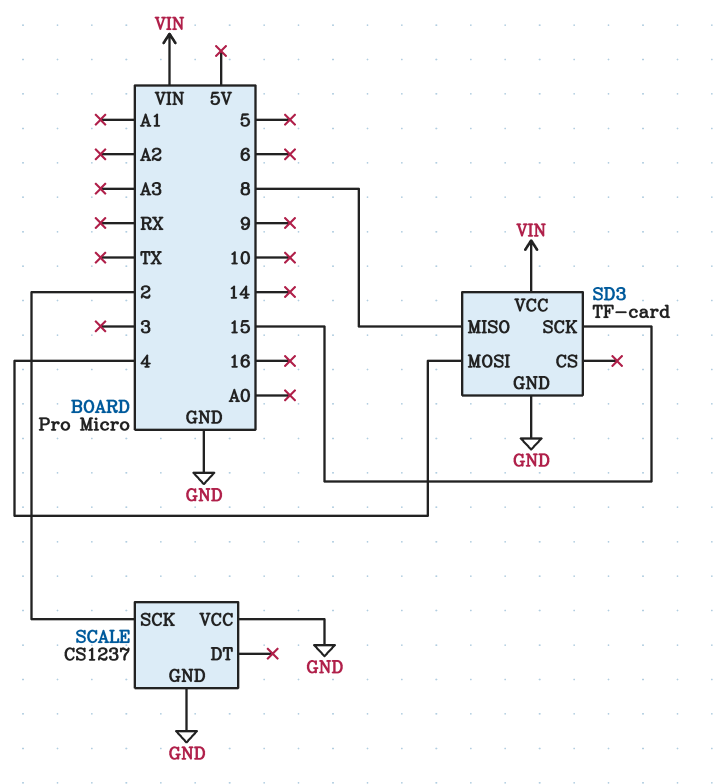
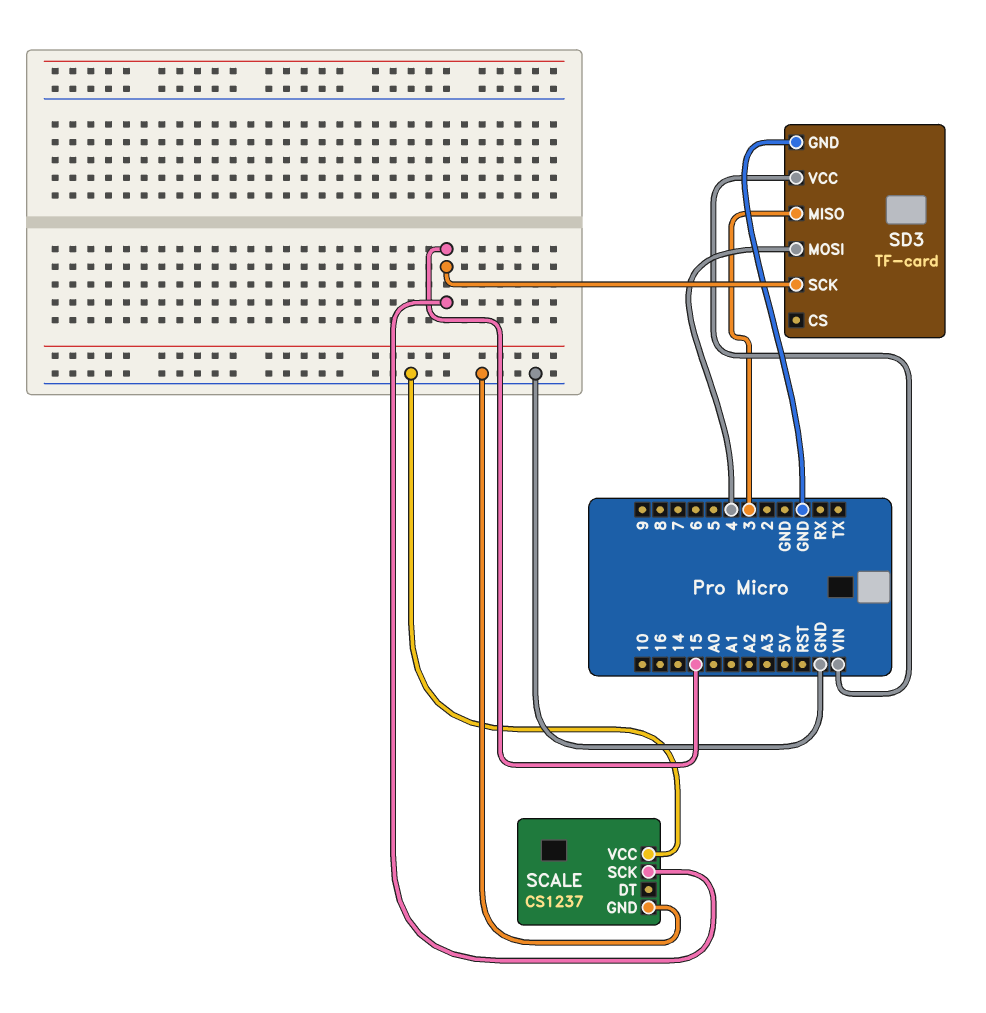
SCALE pin SCK: 2 -> 15
SD3 pin MISO: 8 -> 3

